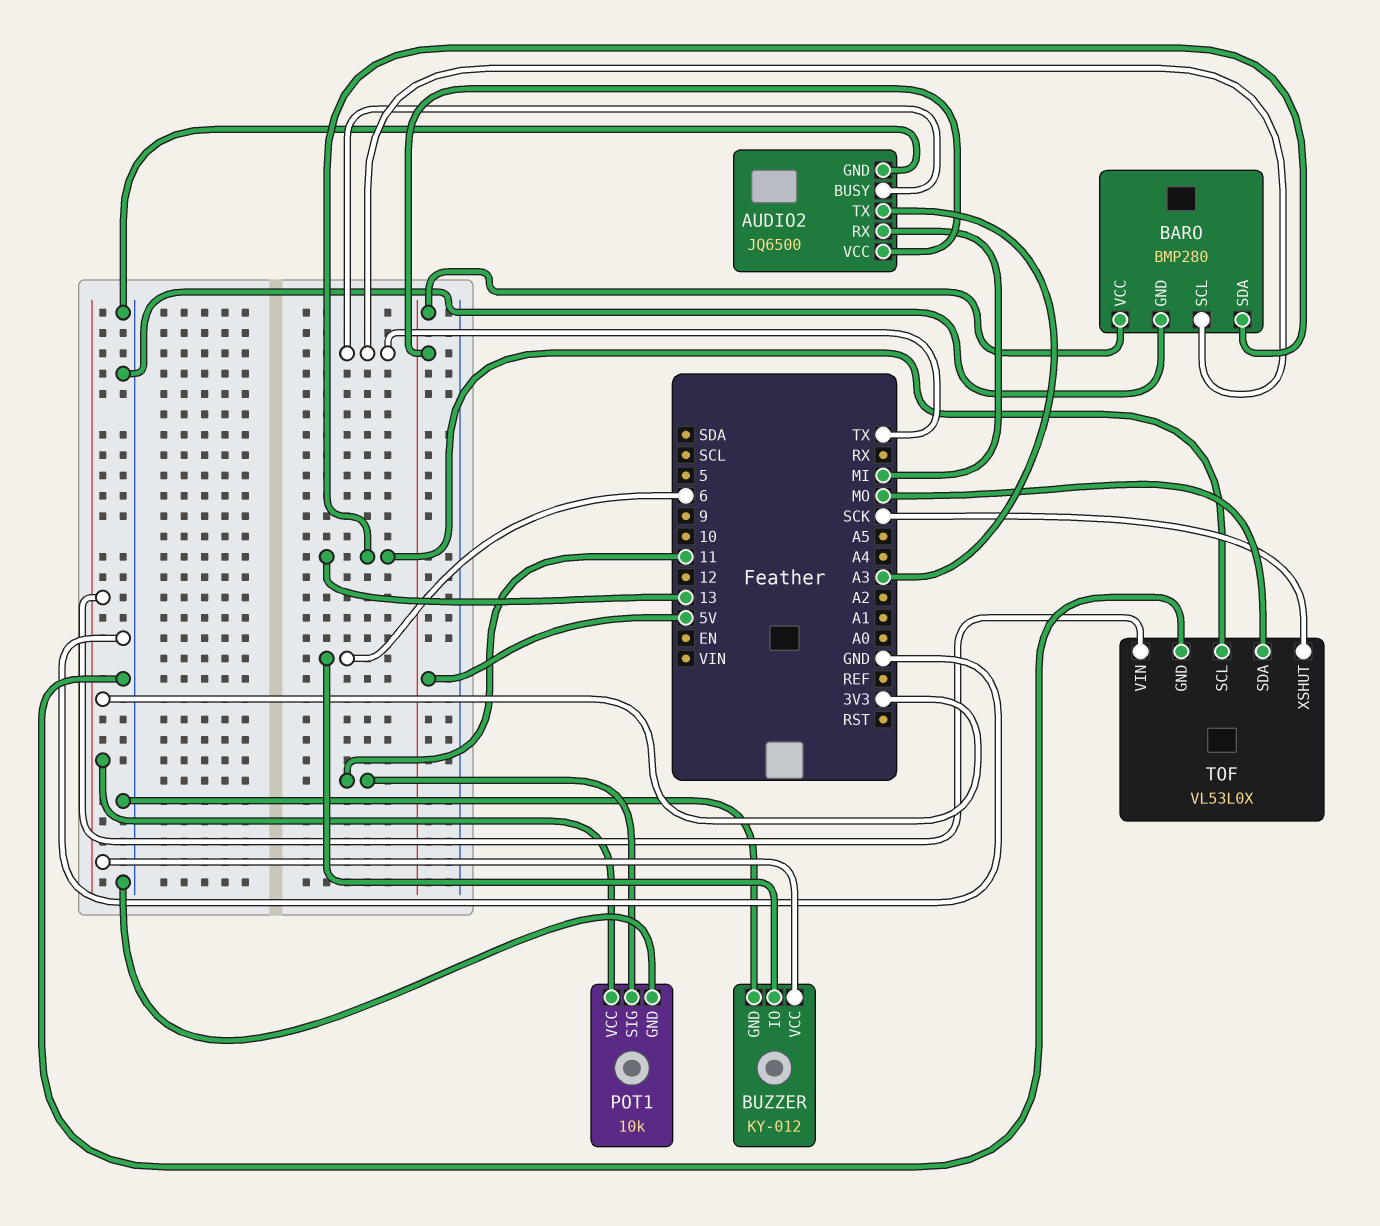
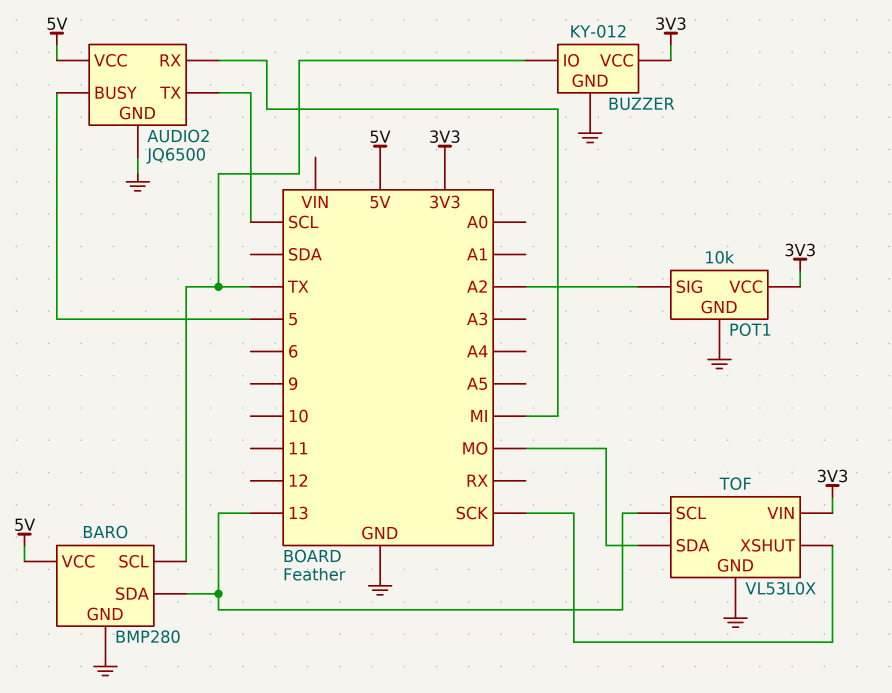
AUDIO2 pin BUSY: TX -> 5
AUDIO2 pin TX: A3 -> SCL
BUZZER pin IO: 6 -> TX
POT1 pin SIG: 11 -> A2

